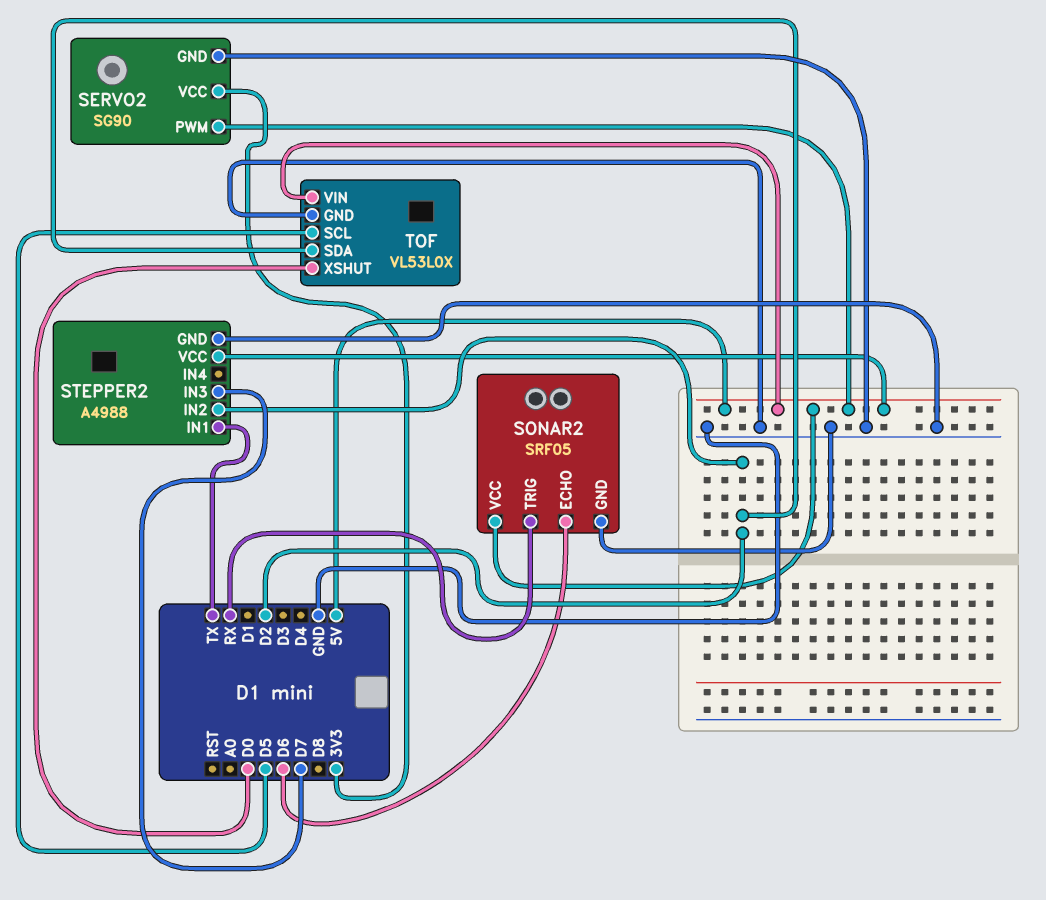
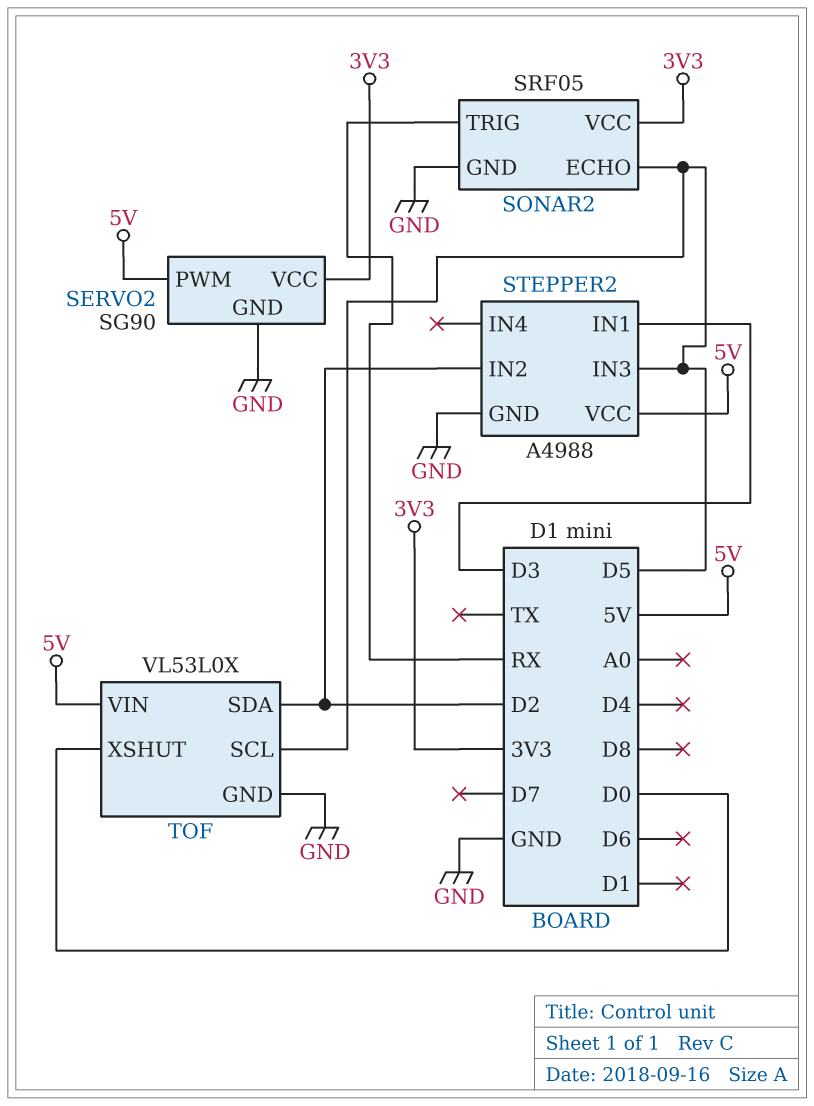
SONAR2 pin ECHO: D6 -> D5
SONAR2 pin VCC: 5V -> 3V3
STEPPER2 pin IN1: TX -> D3
STEPPER2 pin IN3: D7 -> D5

